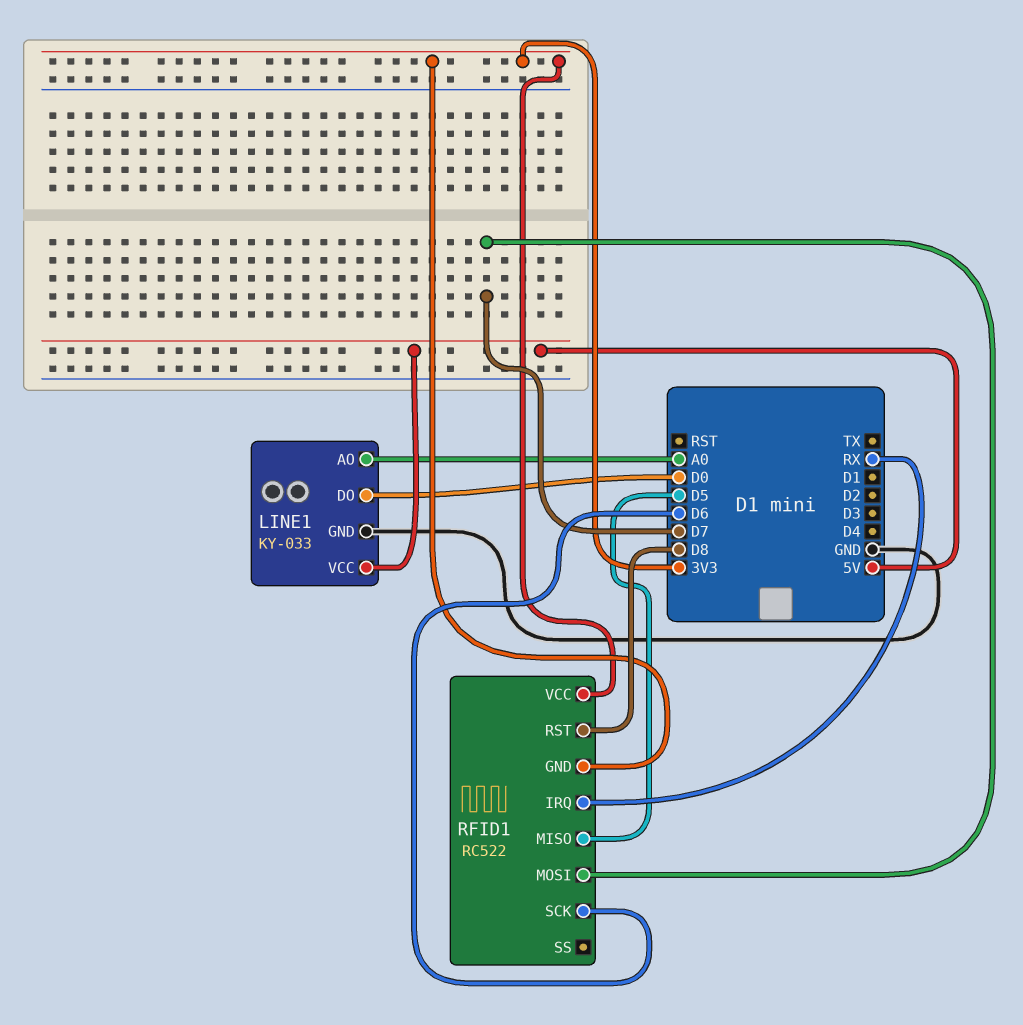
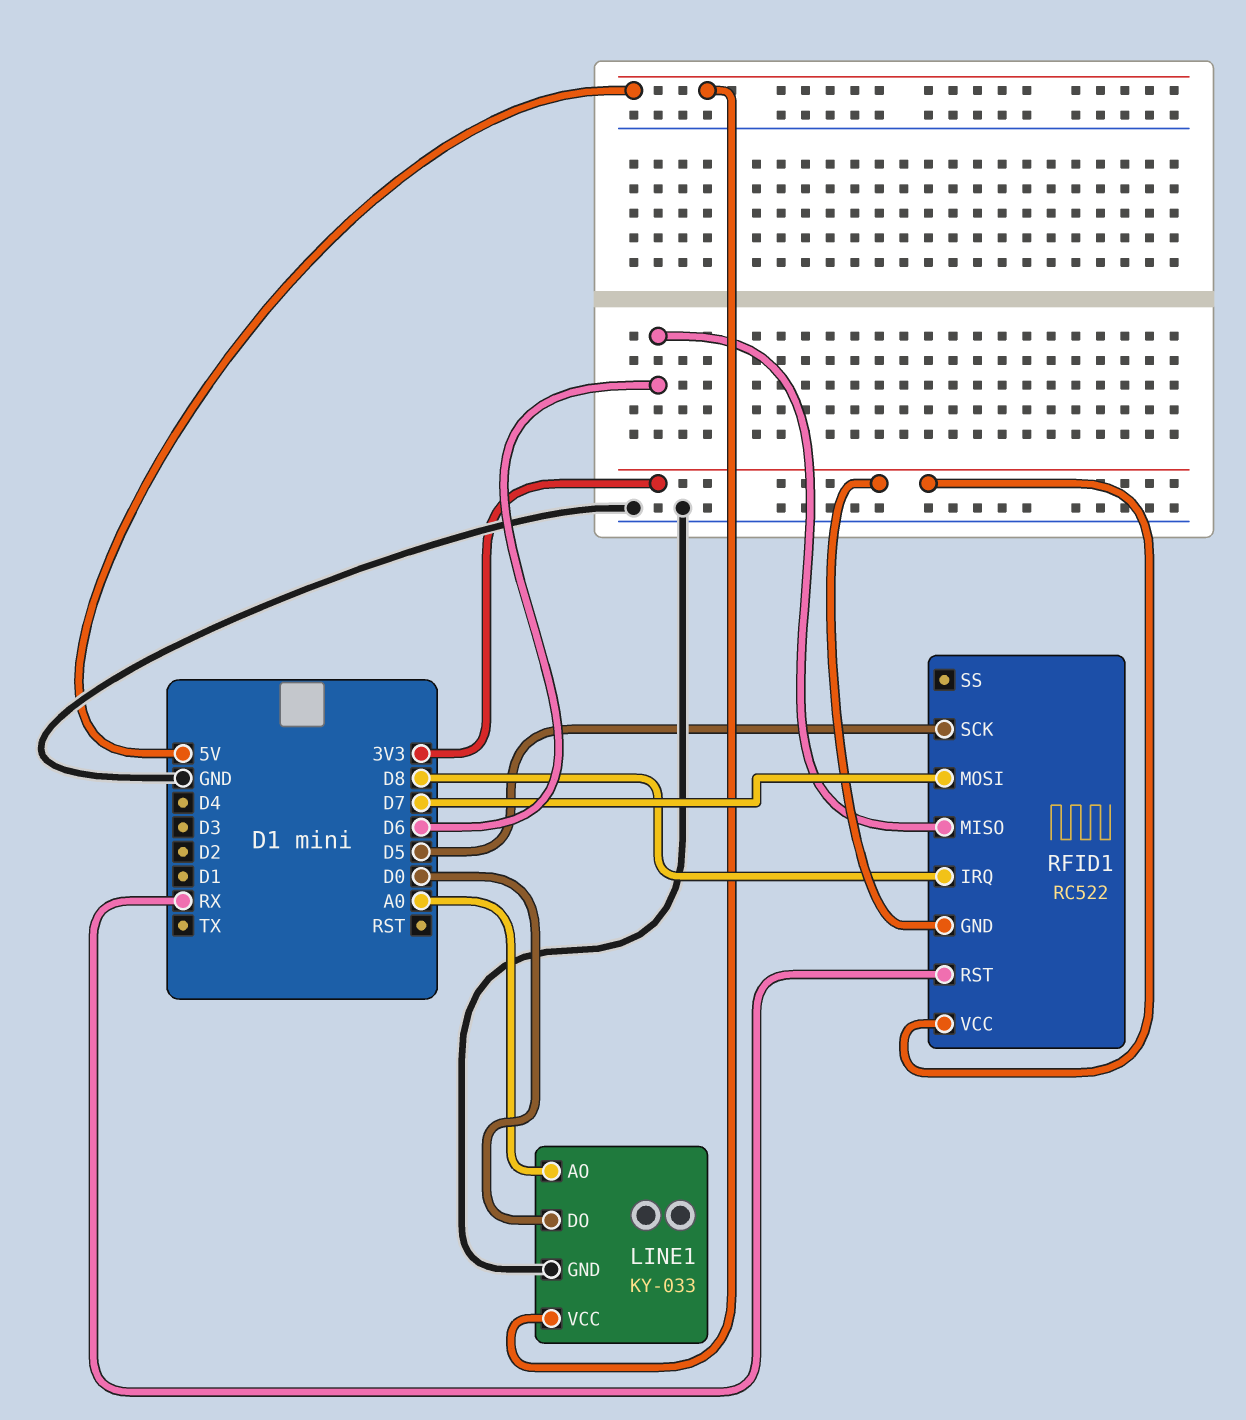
RFID1 pin IRQ: RX -> D8
RFID1 pin MISO: D5 -> D6
RFID1 pin RST: D8 -> RX
RFID1 pin SCK: D6 -> D5

